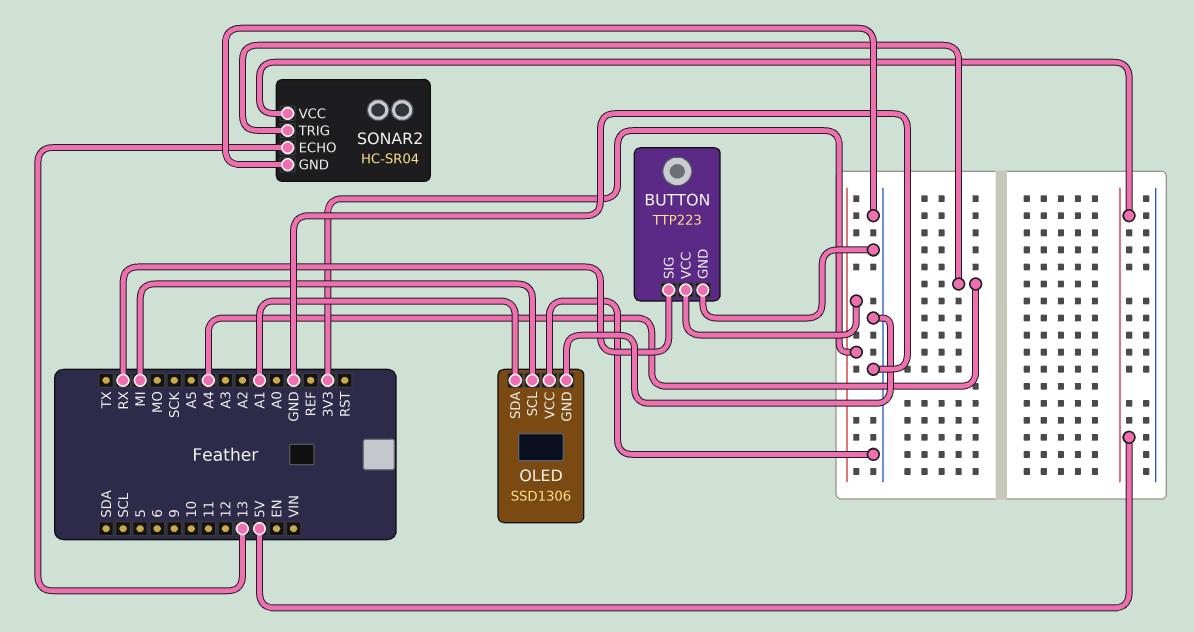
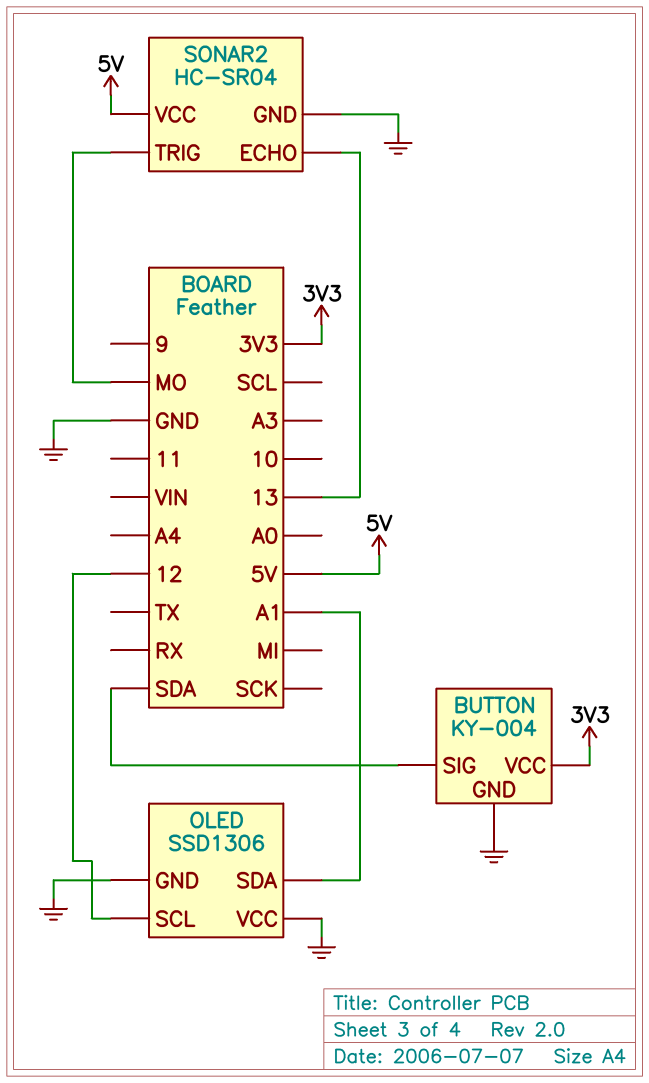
BUTTON: TTP223 -> KY-004
BUTTON pin SIG: RX -> SDA
OLED pin SCL: MI -> 12
SONAR2 pin TRIG: A4 -> MO

